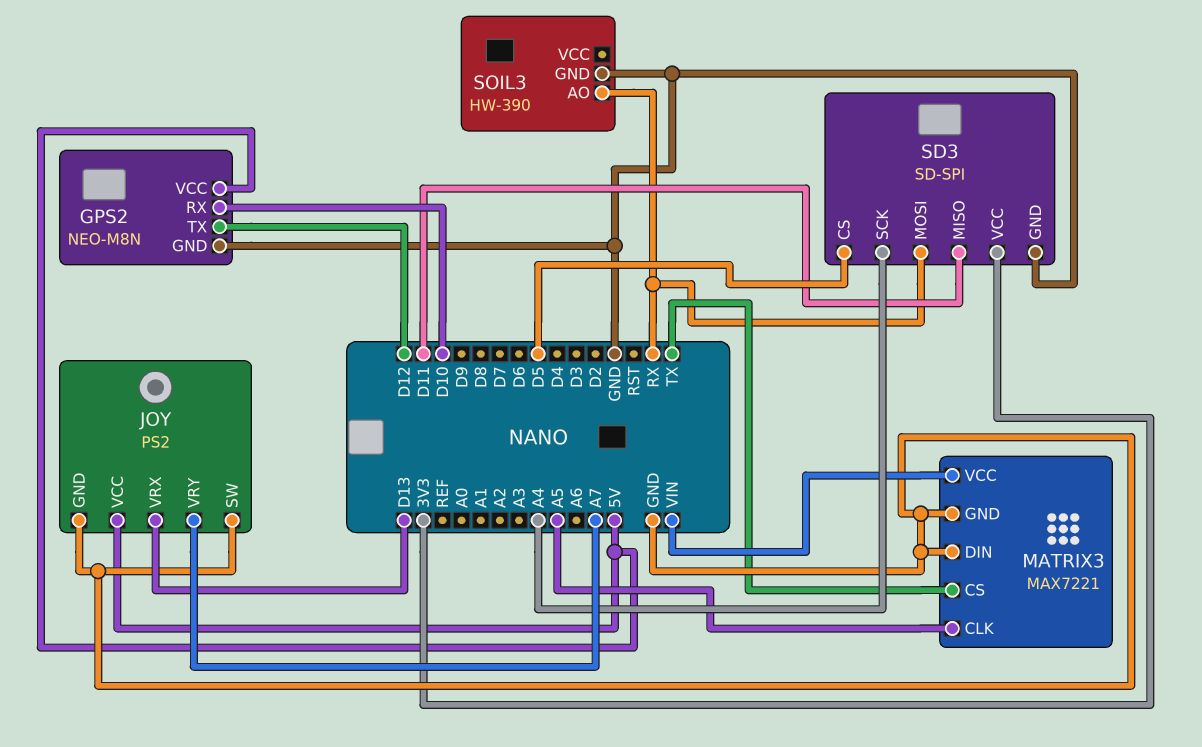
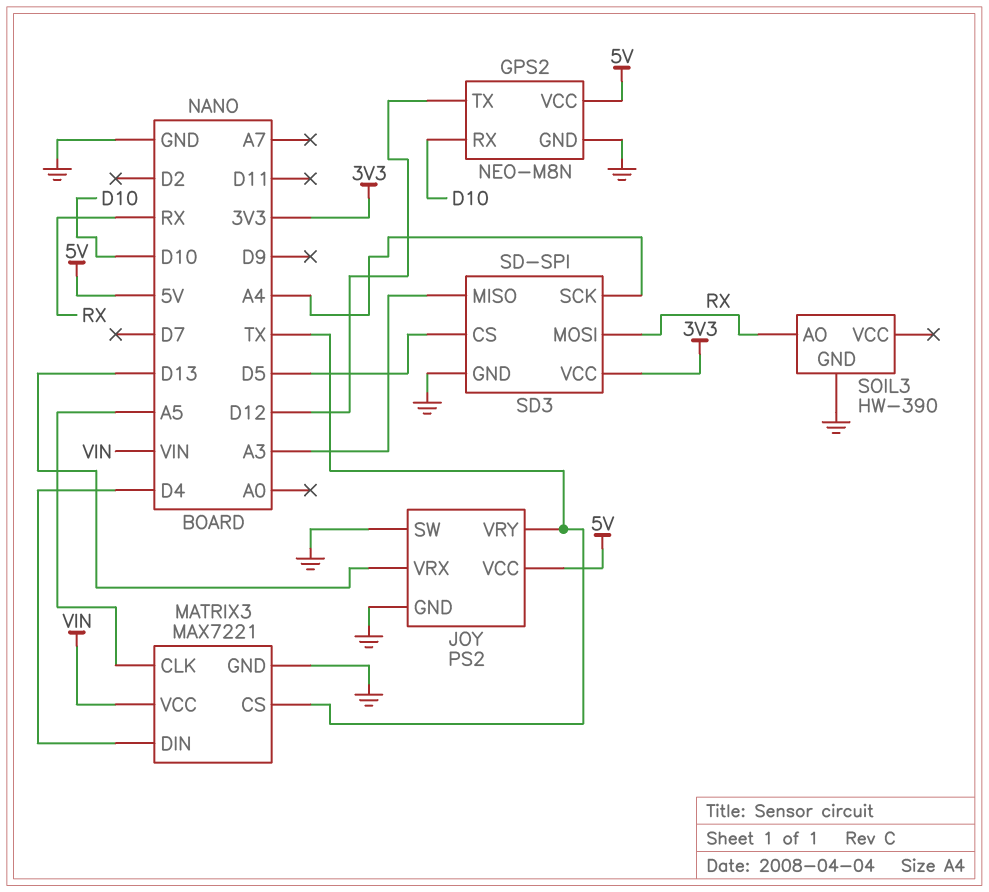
JOY pin VRY: A7 -> TX
MATRIX3 pin DIN: GND -> D4
SD3 pin MISO: D11 -> A3

